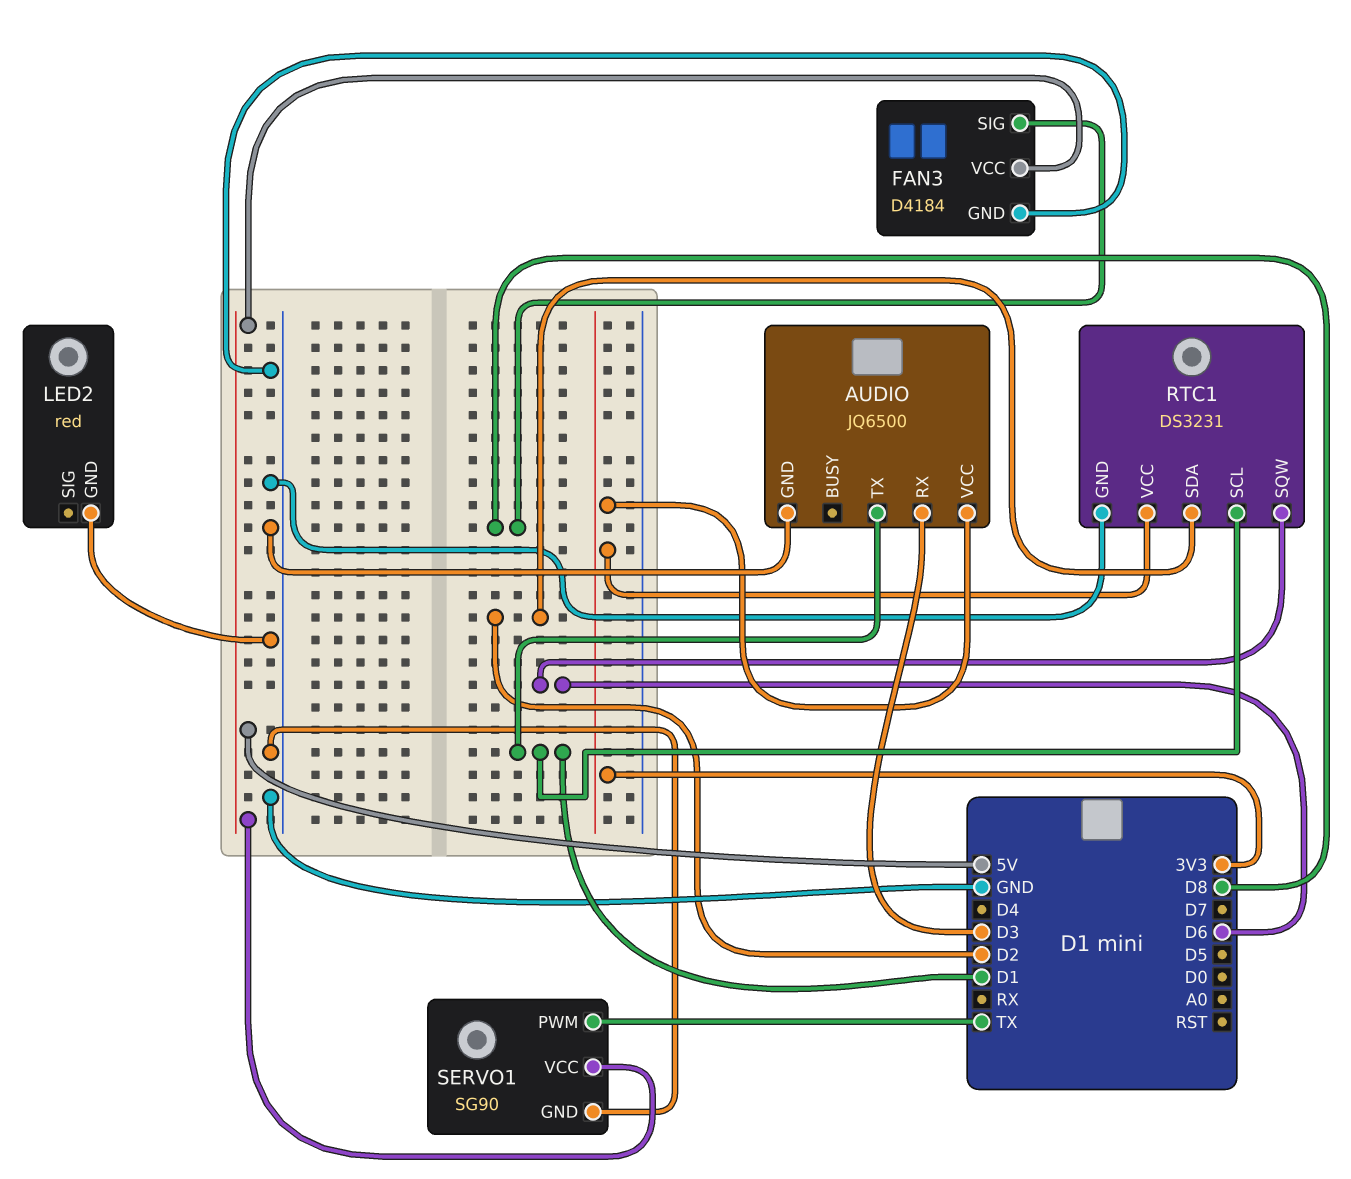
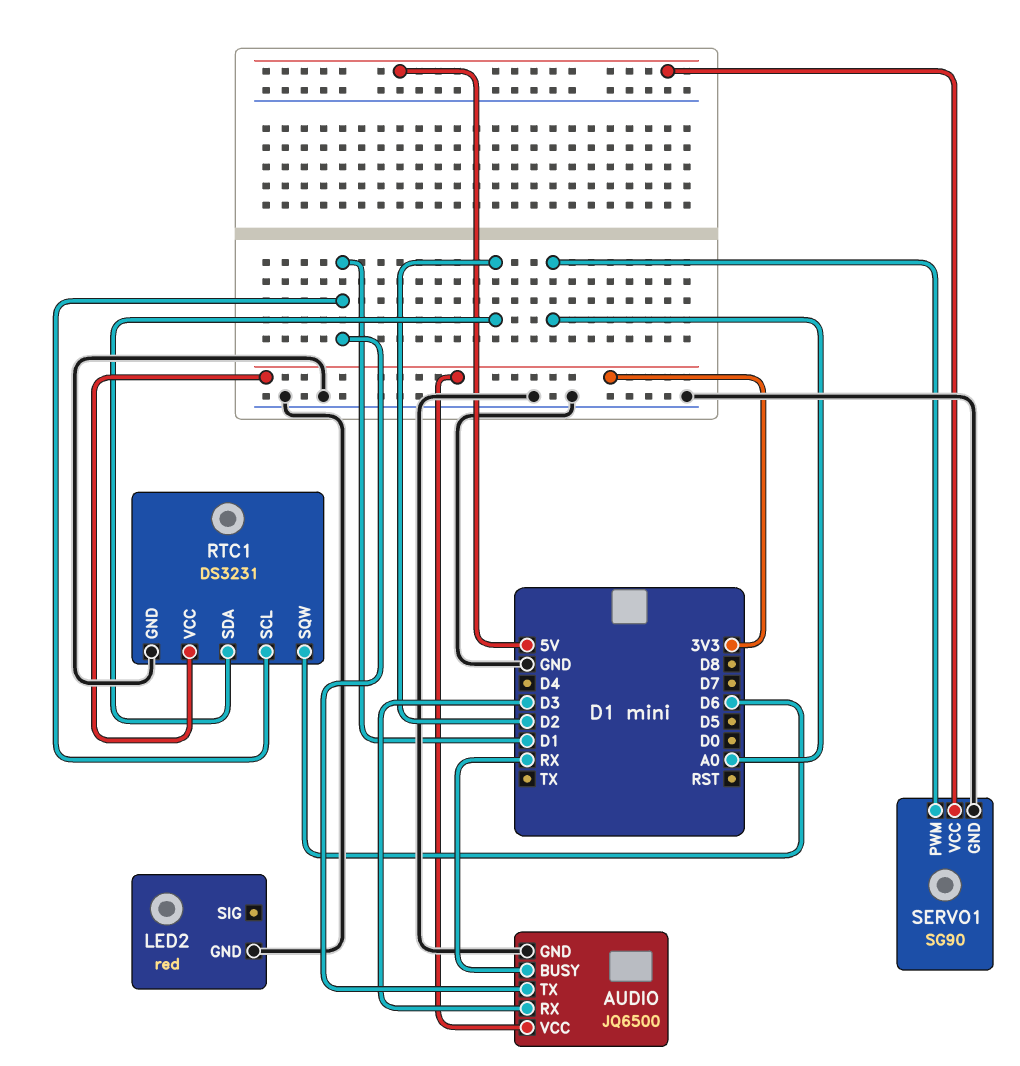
AUDIO pin BUSY: none -> RX
FAN3: D4184 -> none
FAN3 pin GND: GND -> none
FAN3 pin SIG: D8 -> none
FAN3 pin VCC: 5V -> none
SERVO1 pin PWM: TX -> A0

